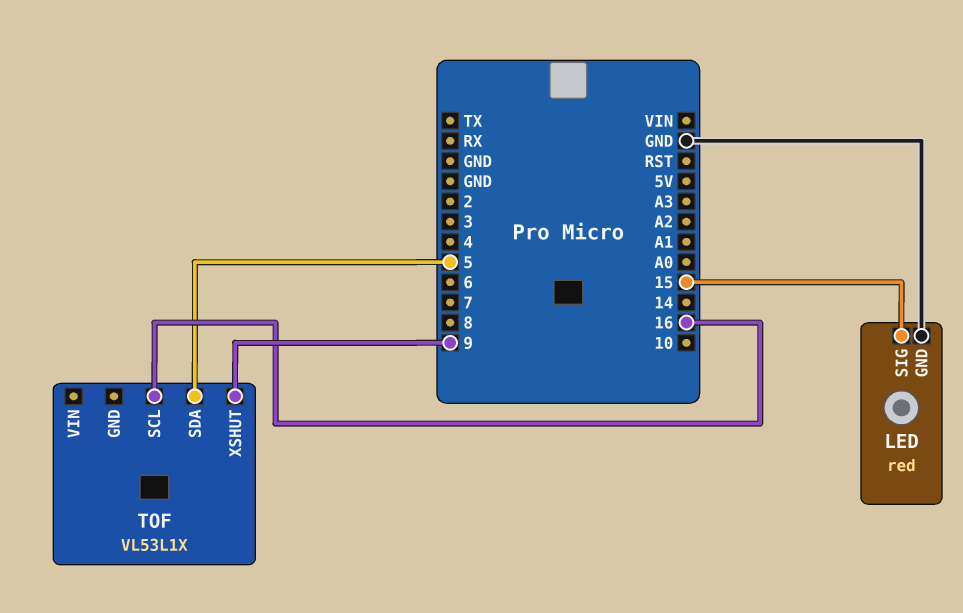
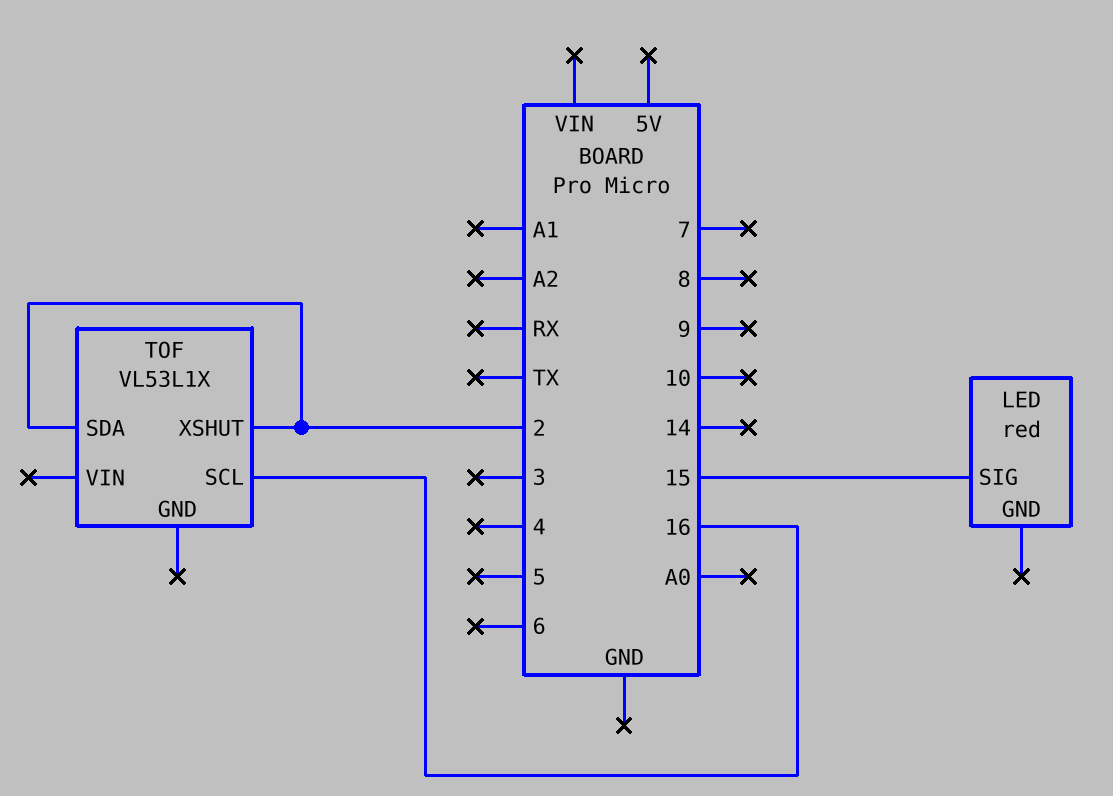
LED pin GND: GND -> none
TOF pin SDA: 5 -> 2
TOF pin XSHUT: 9 -> 2

